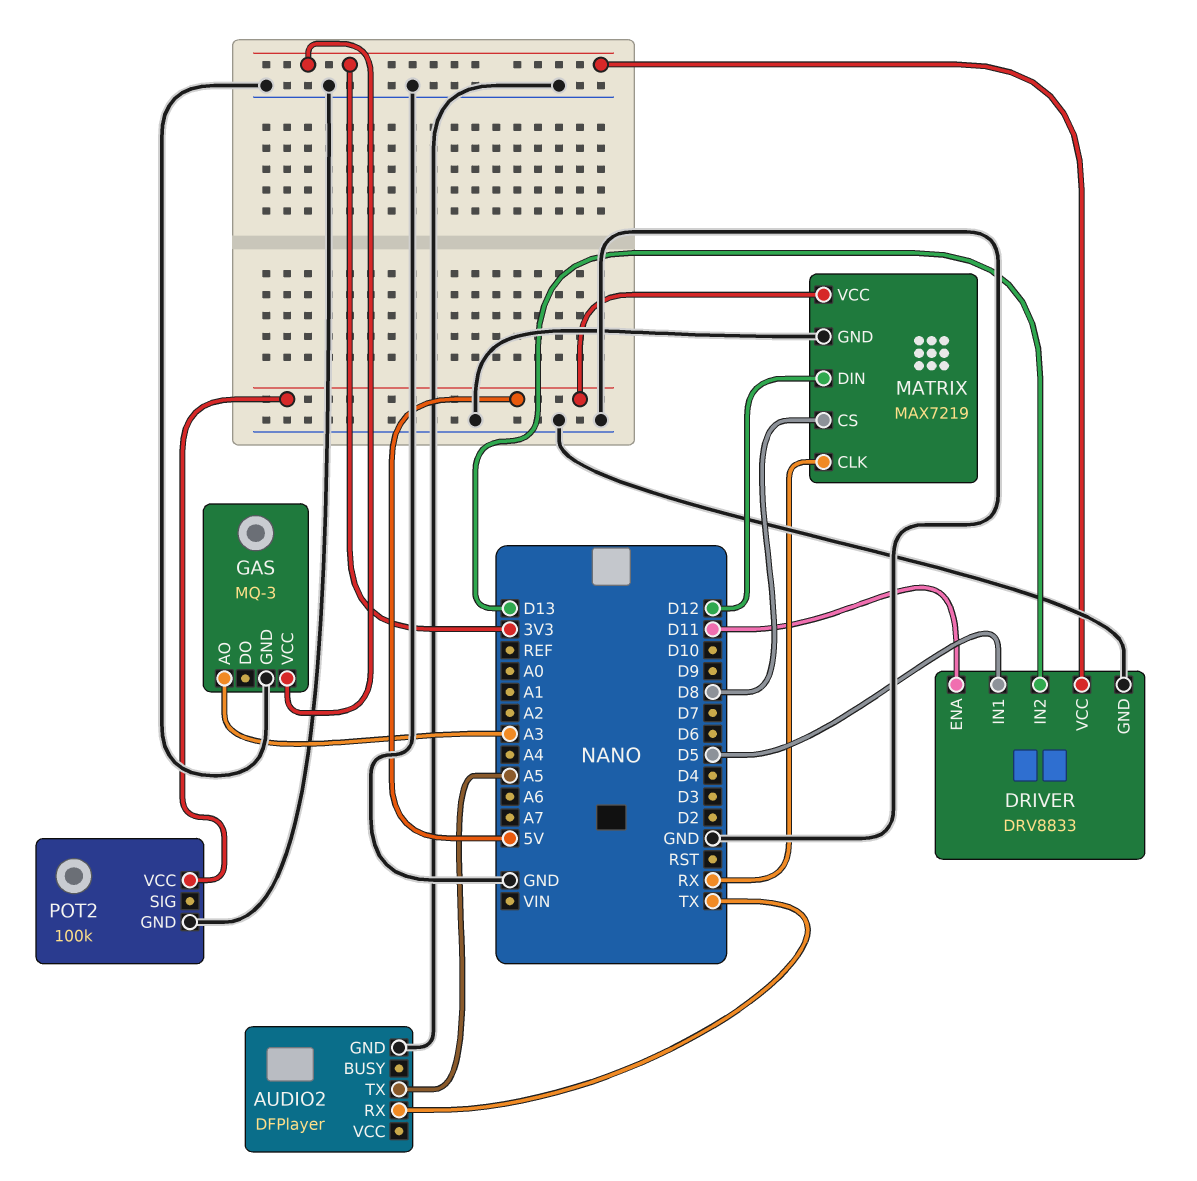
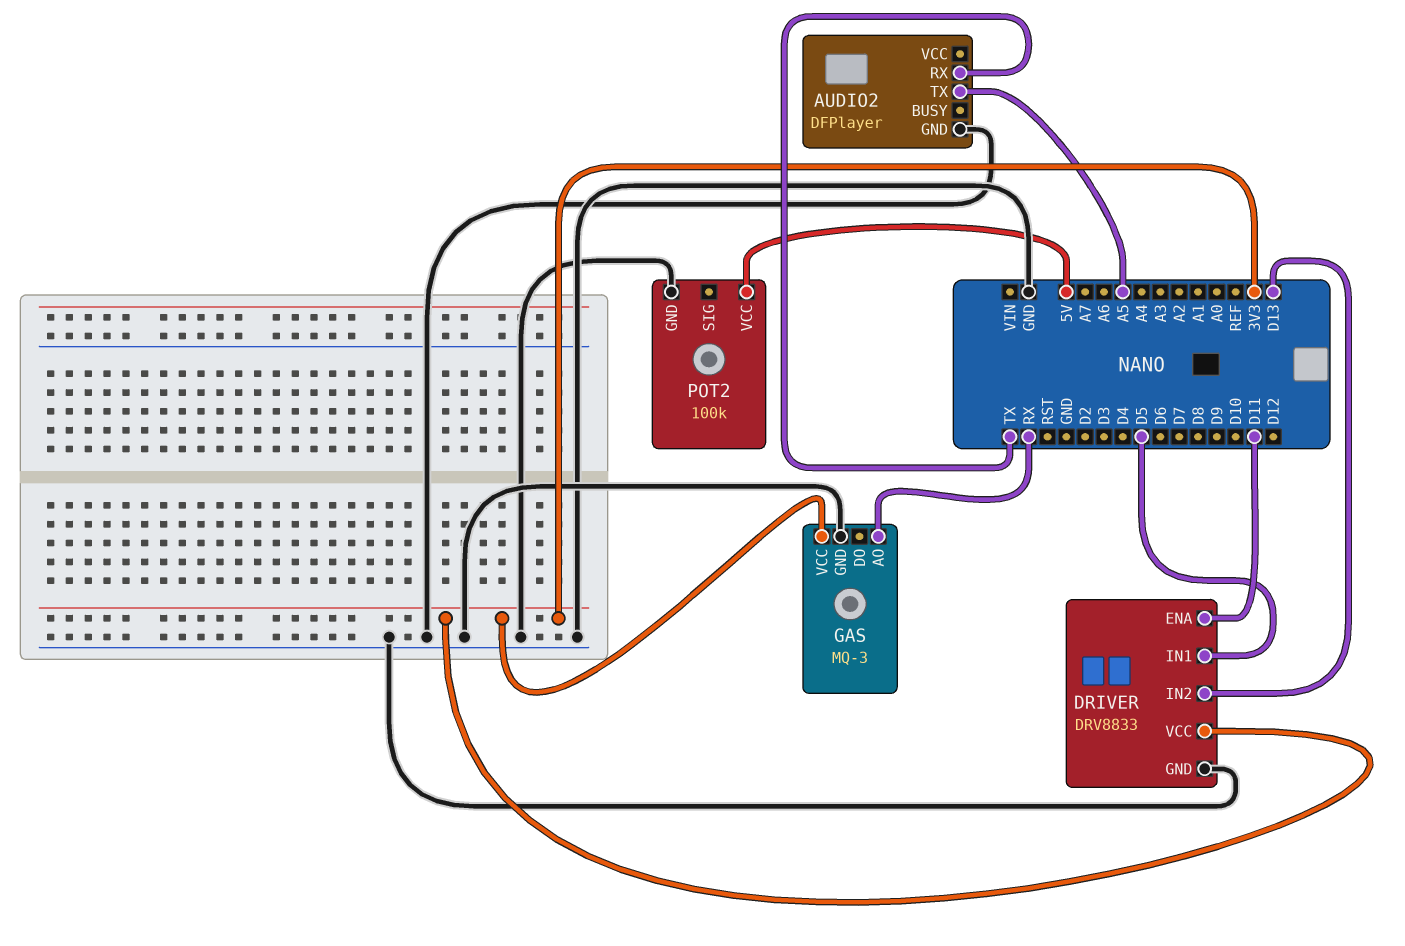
GAS pin AO: A3 -> RX
MATRIX: MAX7219 -> none
MATRIX pin CLK: RX -> none
MATRIX pin CS: D8 -> none
MATRIX pin DIN: D12 -> none
MATRIX pin GND: GND -> none
MATRIX pin VCC: 5V -> none

